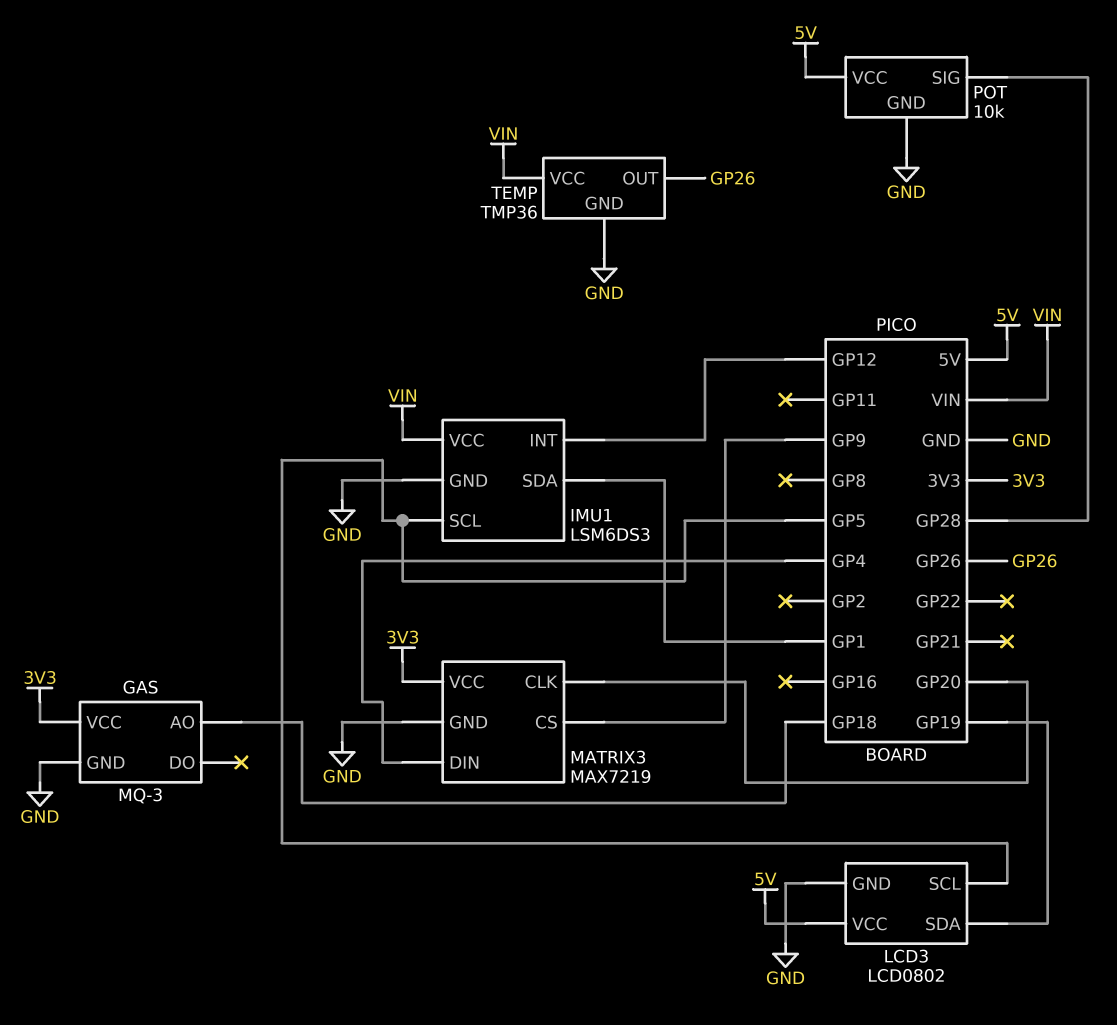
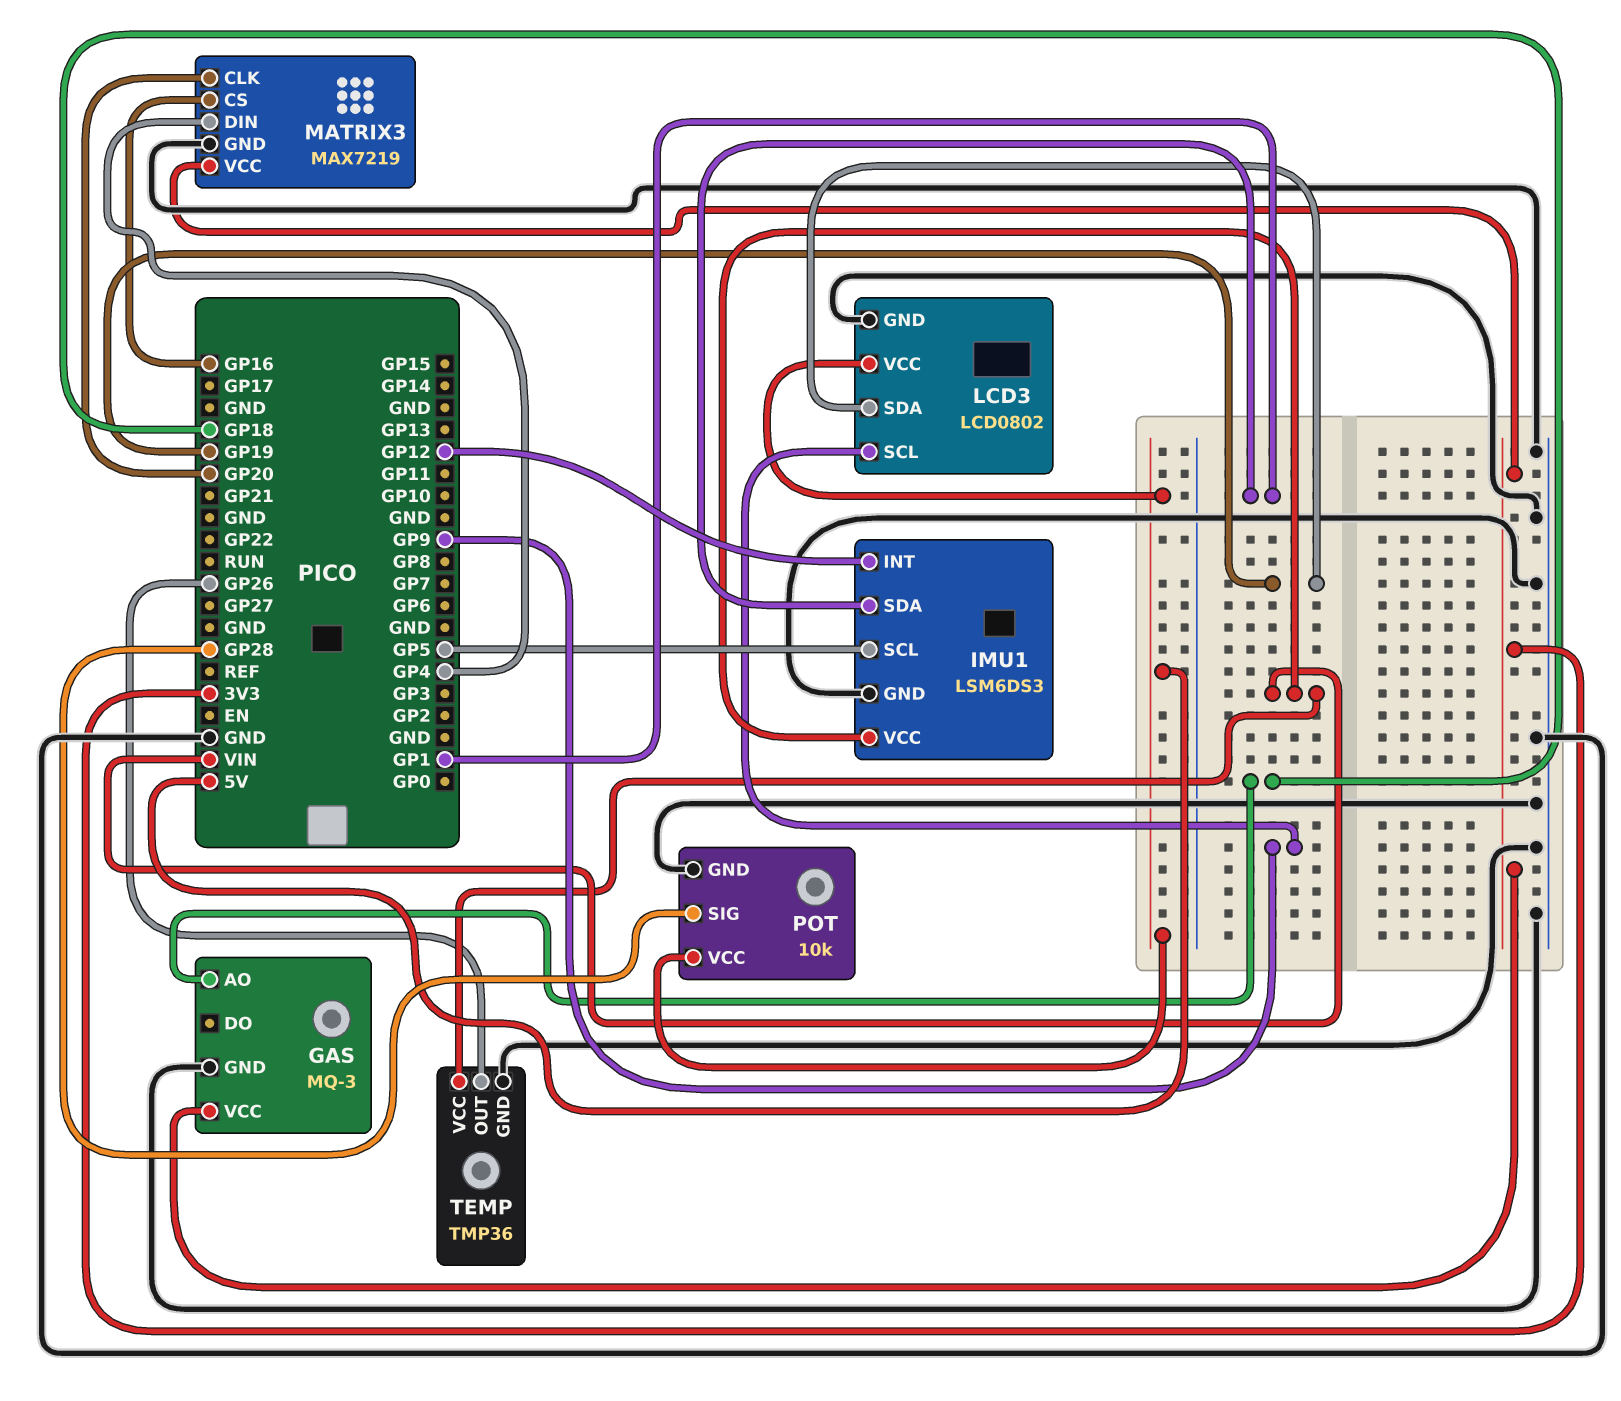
LCD3 pin SCL: GP5 -> GP9
MATRIX3 pin CS: GP9 -> GP16

